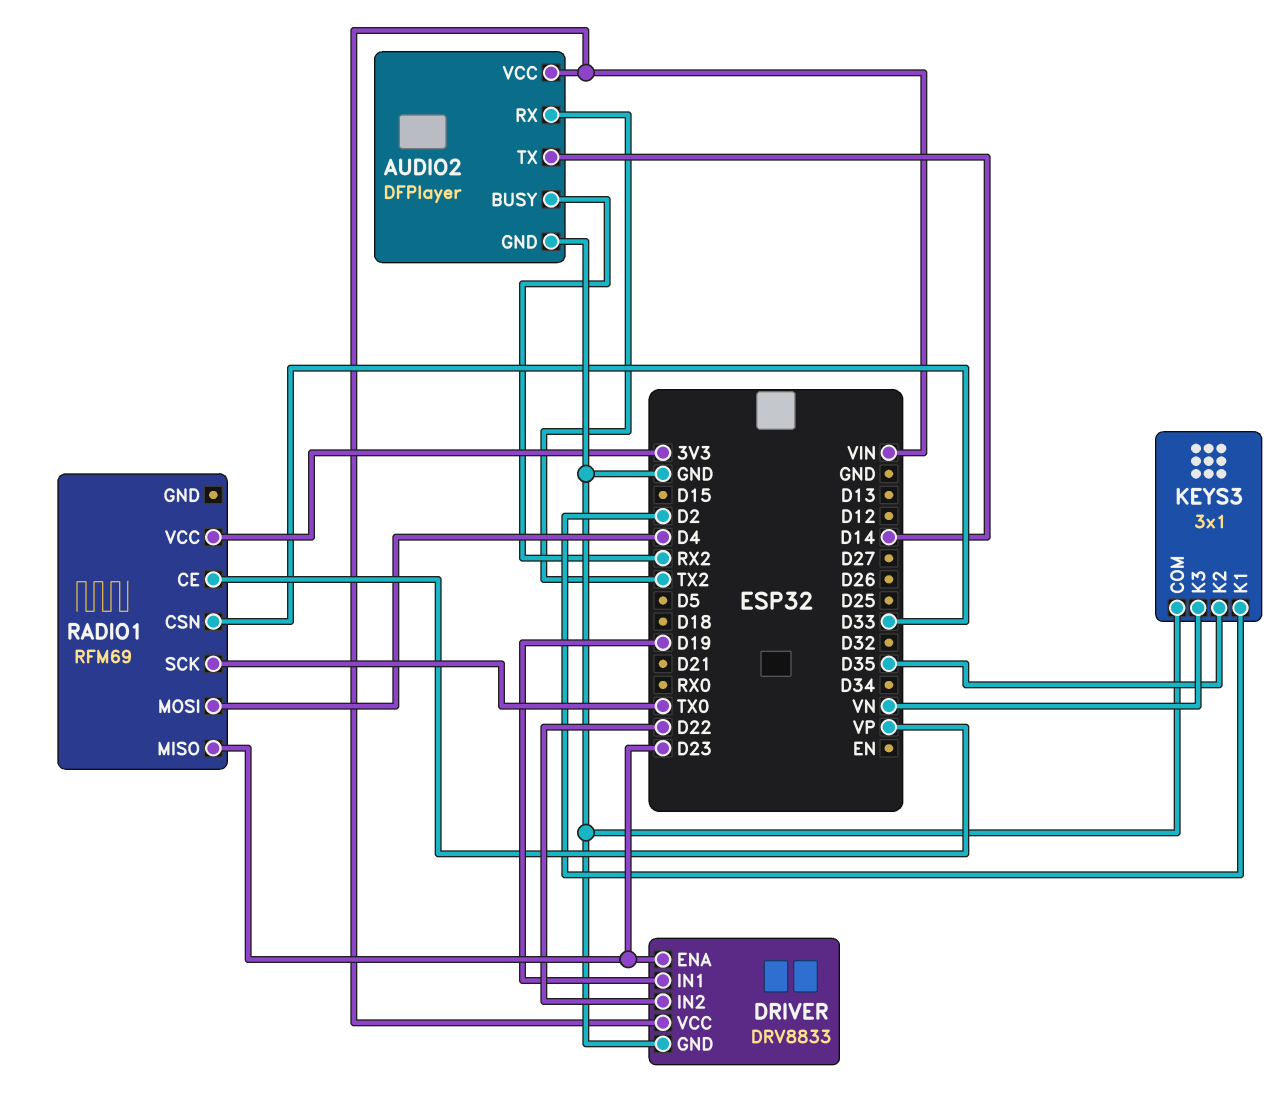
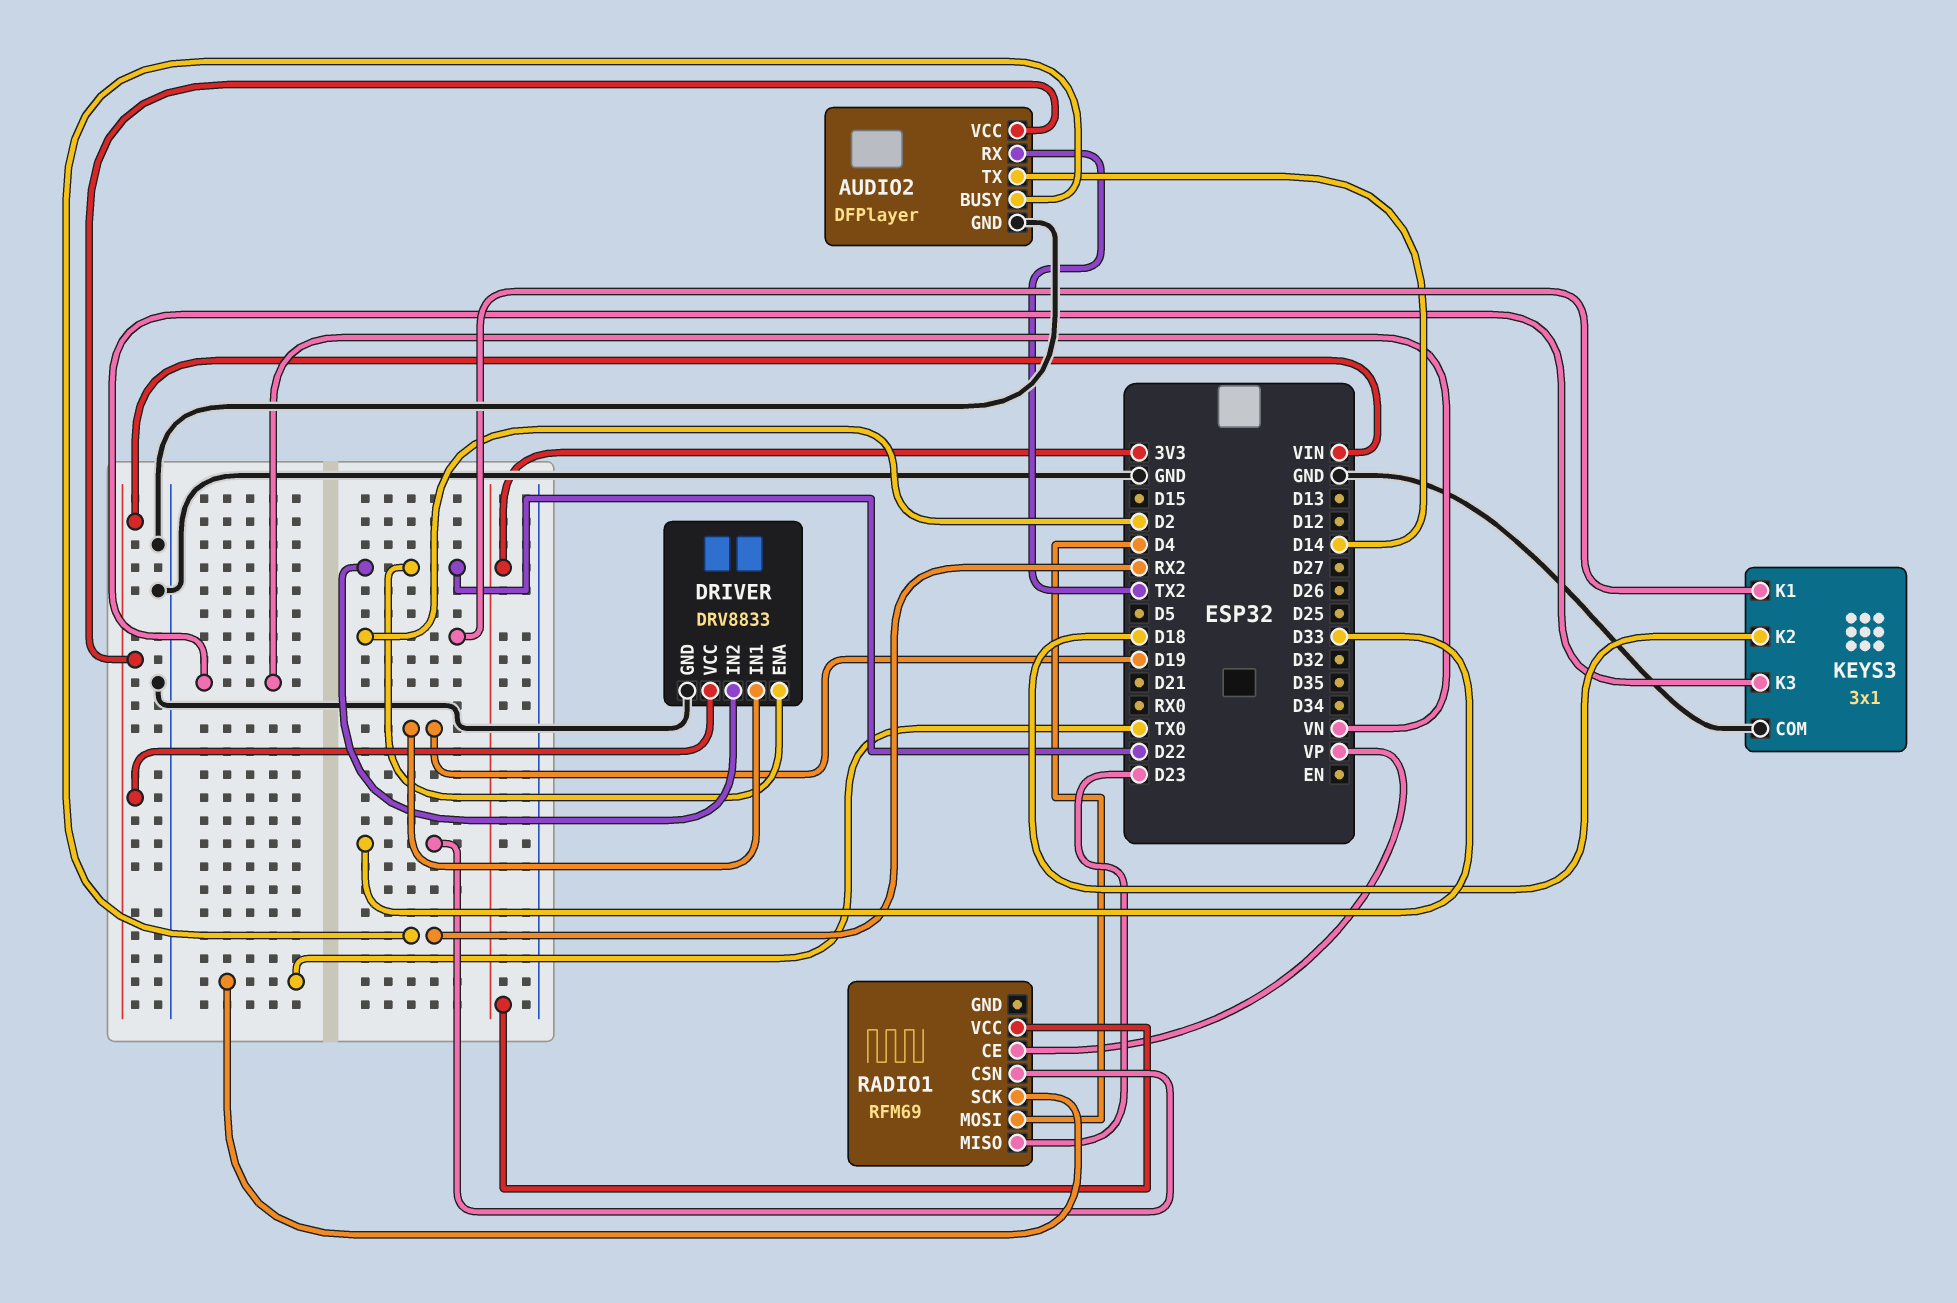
DRIVER pin ENA: D23 -> D22
KEYS3 pin K2: D35 -> D18

